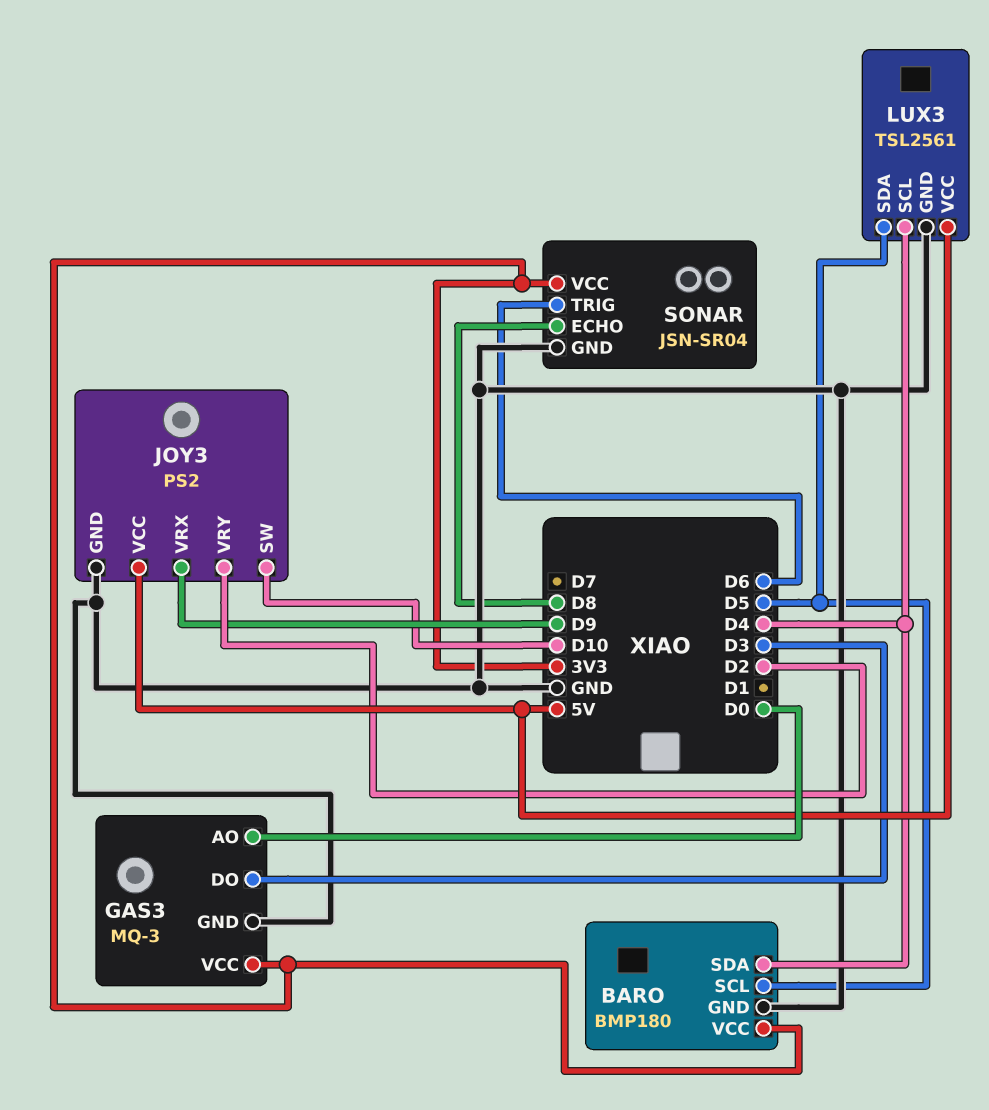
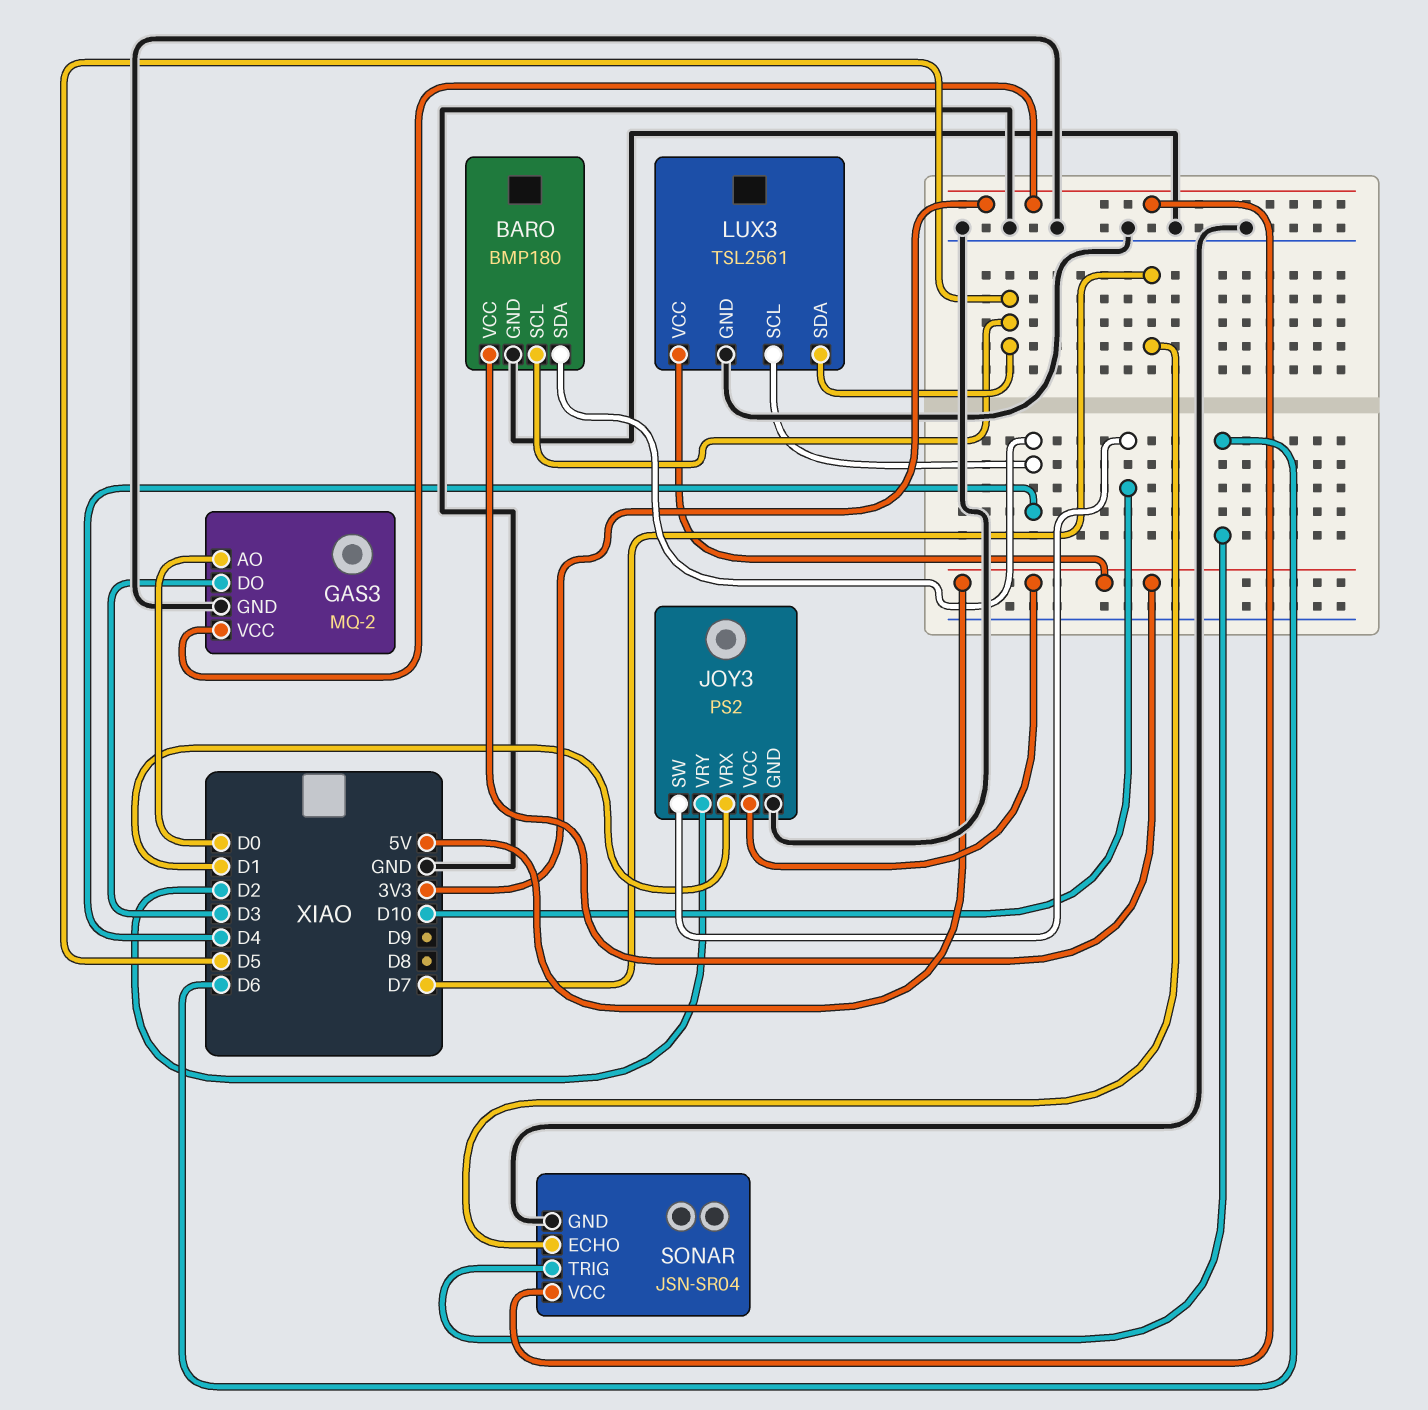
BARO pin VCC: 3V3 -> 5V
GAS3: MQ-3 -> MQ-2
JOY3 pin VRX: D9 -> D1
SONAR pin ECHO: D8 -> D7

